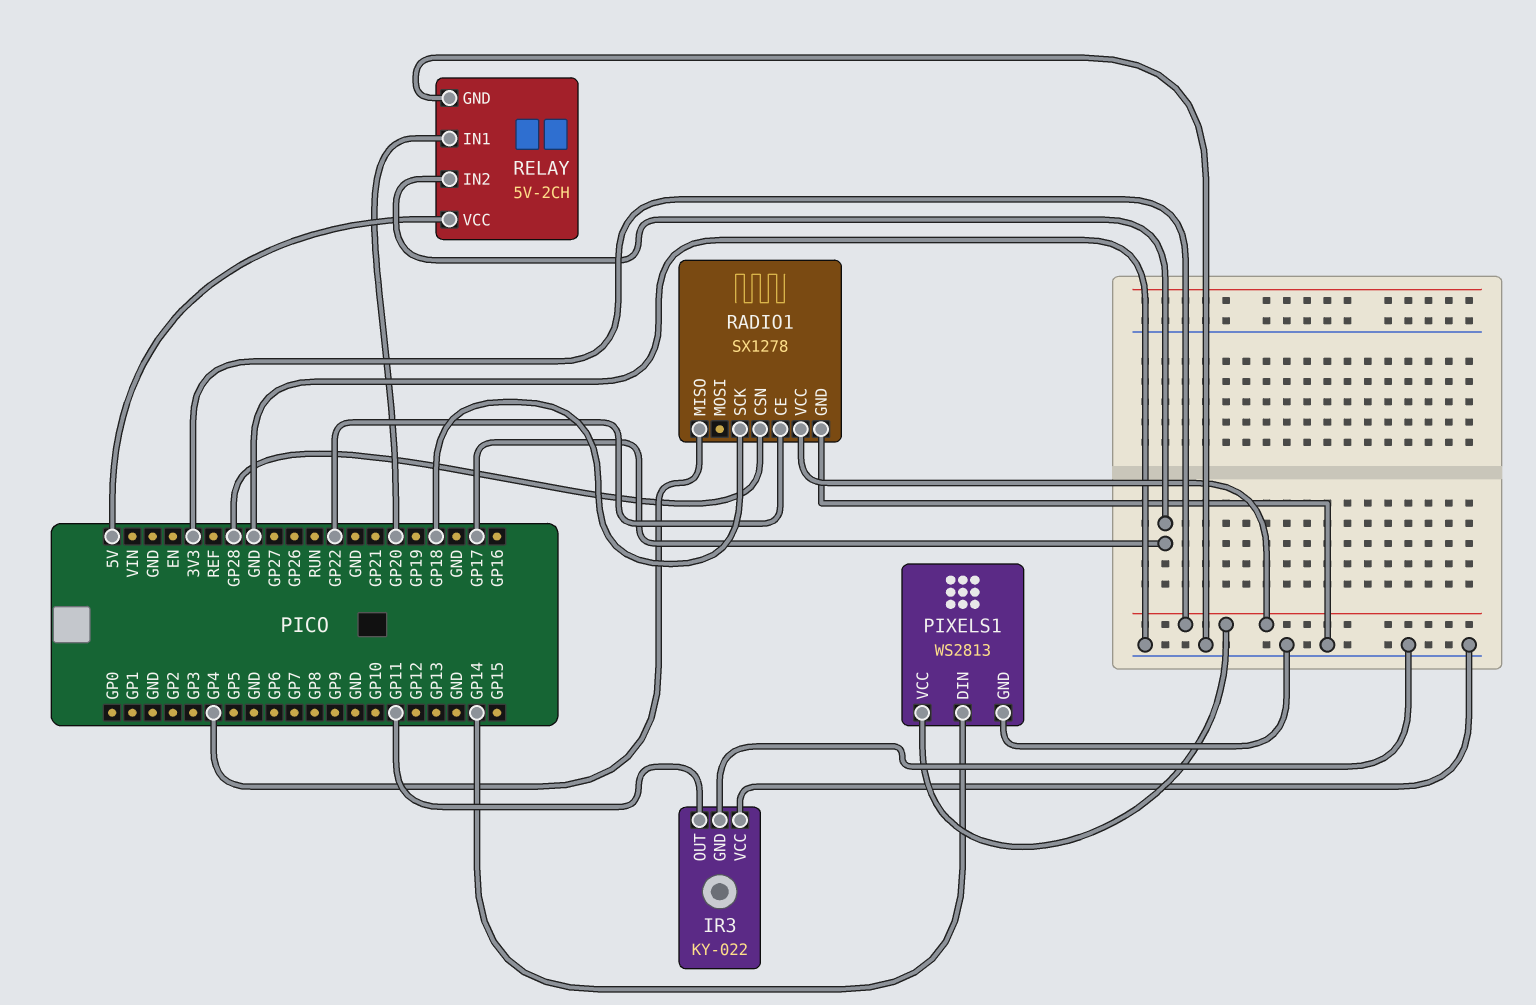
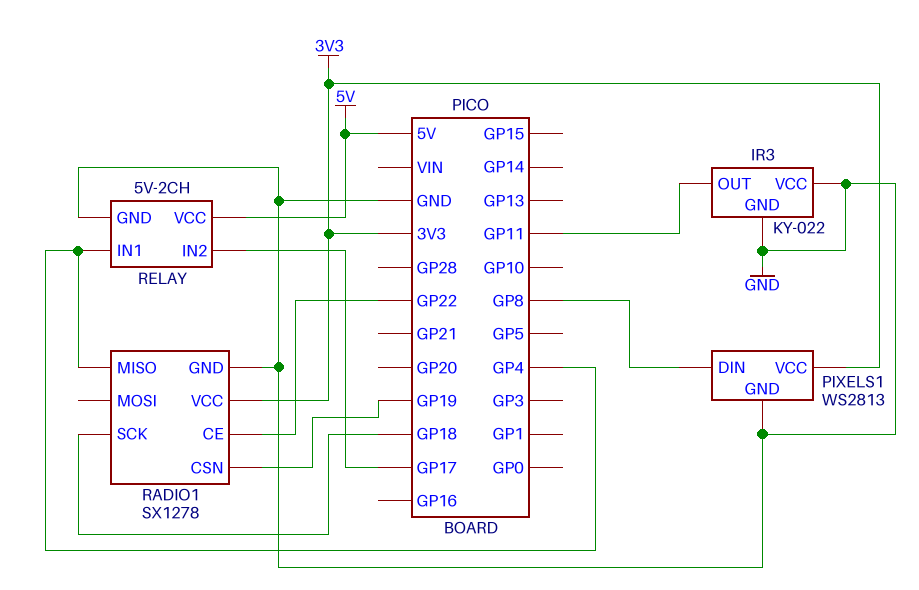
PIXELS1 pin DIN: GP14 -> GP8
RADIO1 pin CSN: GP28 -> GP19
RELAY pin IN1: GP20 -> GP4

